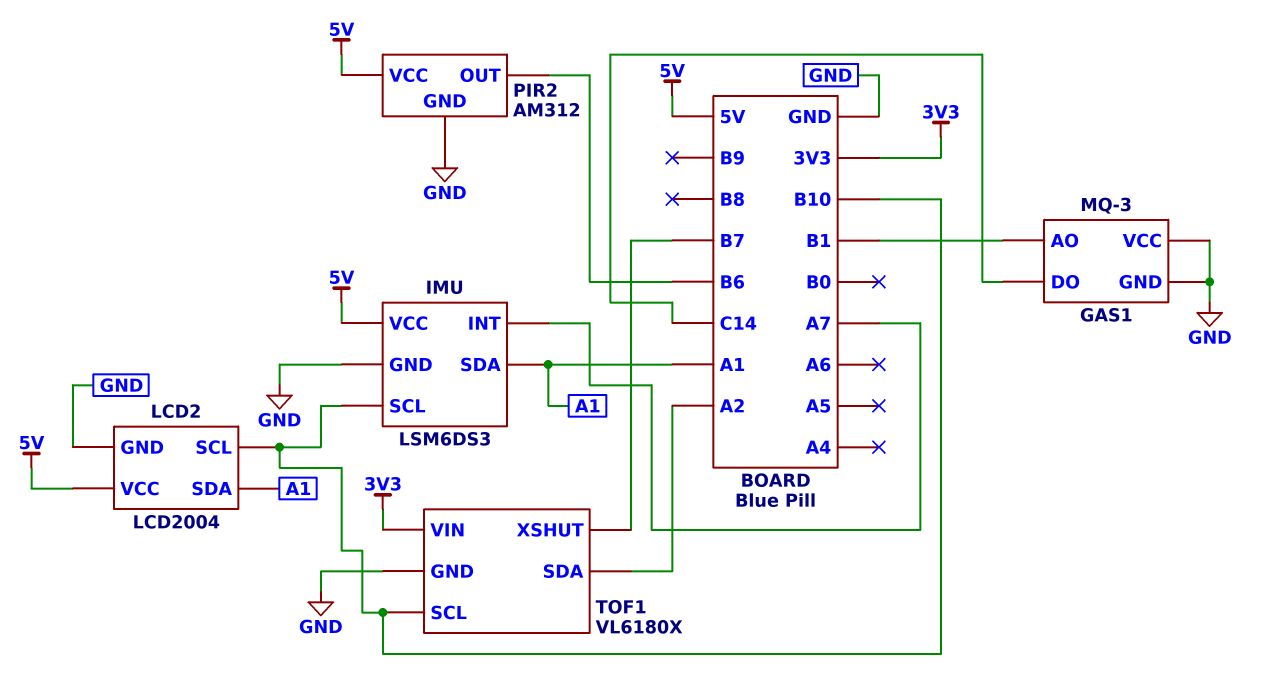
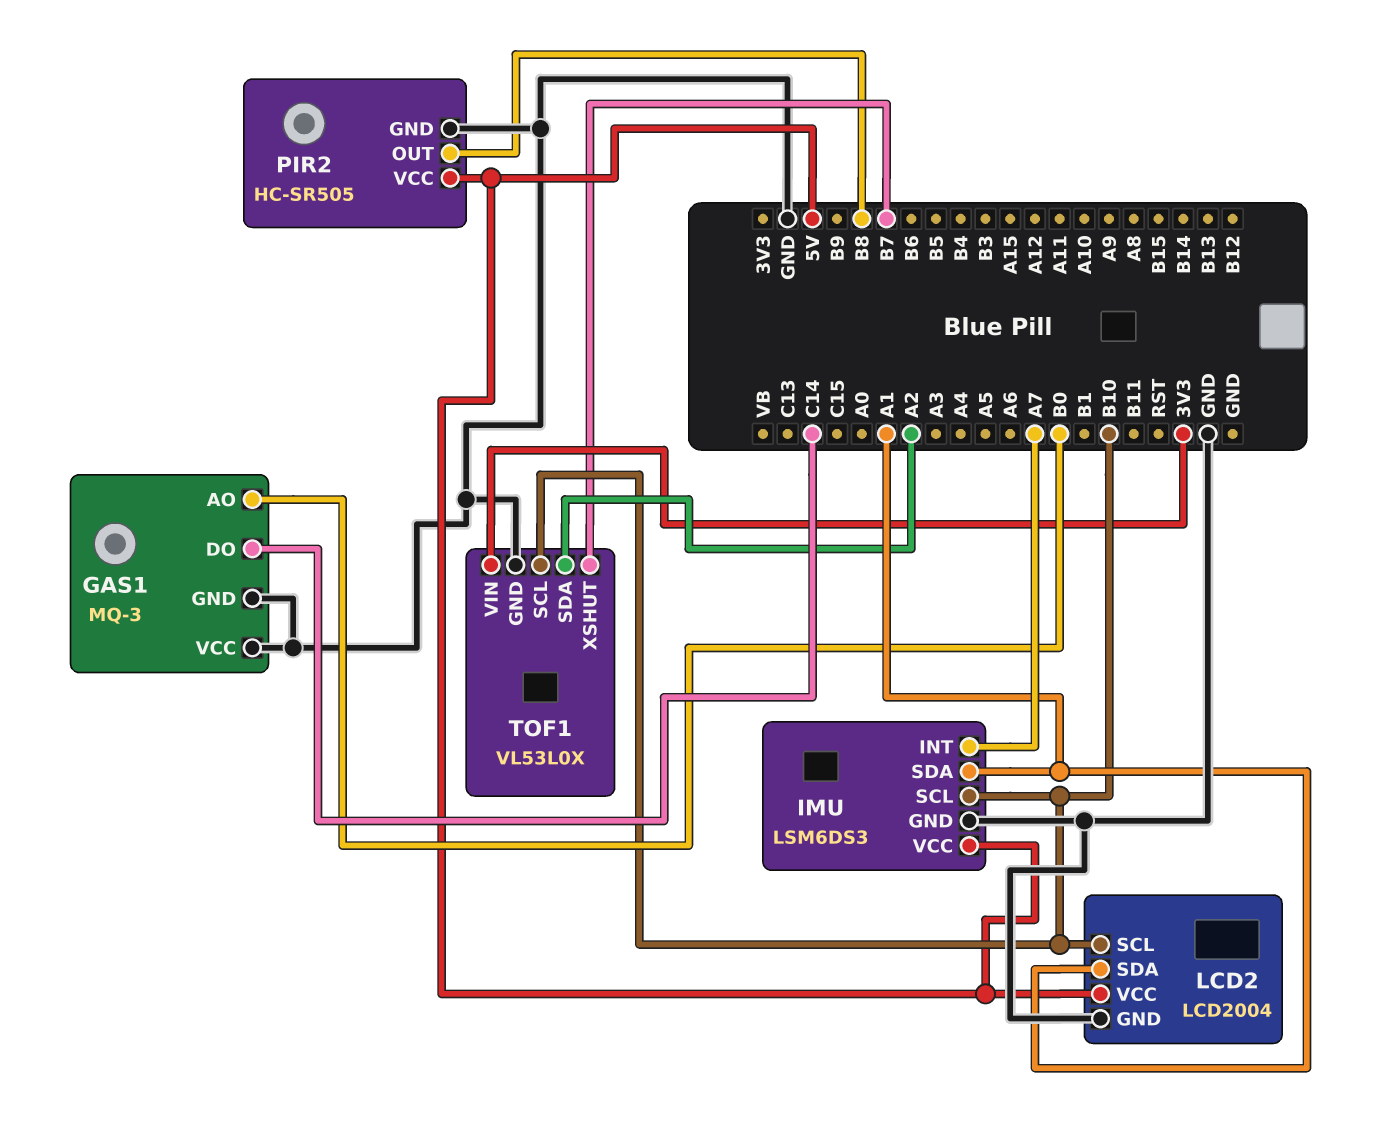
GAS1 pin AO: B1 -> B0
PIR2: AM312 -> HC-SR505
PIR2 pin OUT: B6 -> B8
TOF1: VL6180X -> VL53L0X

